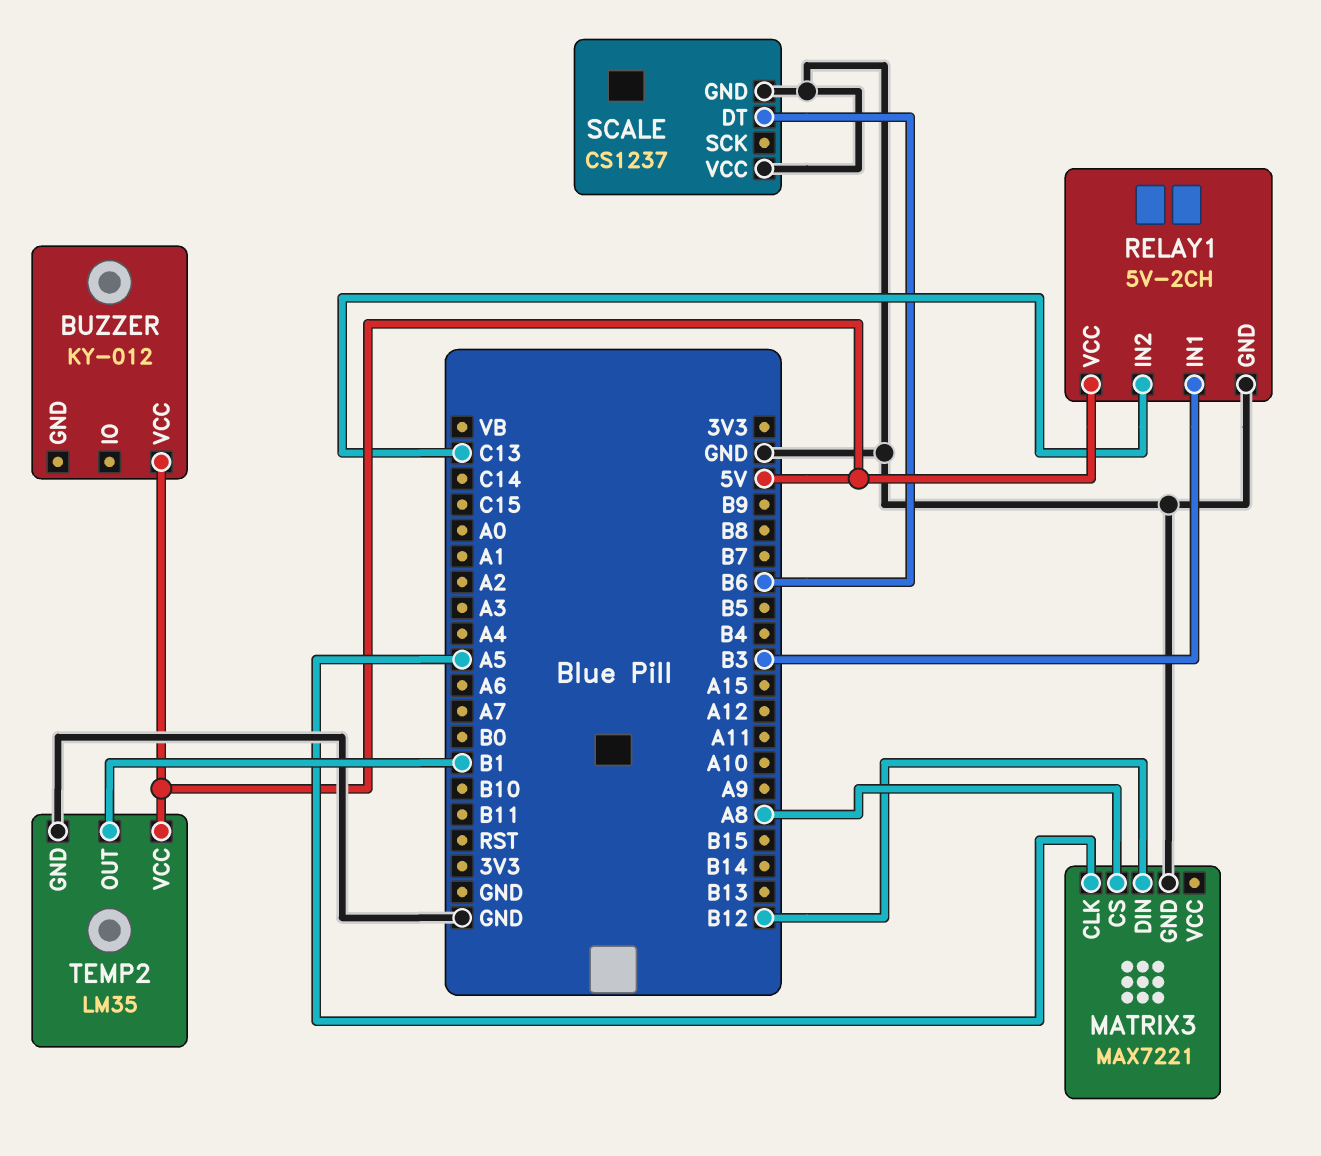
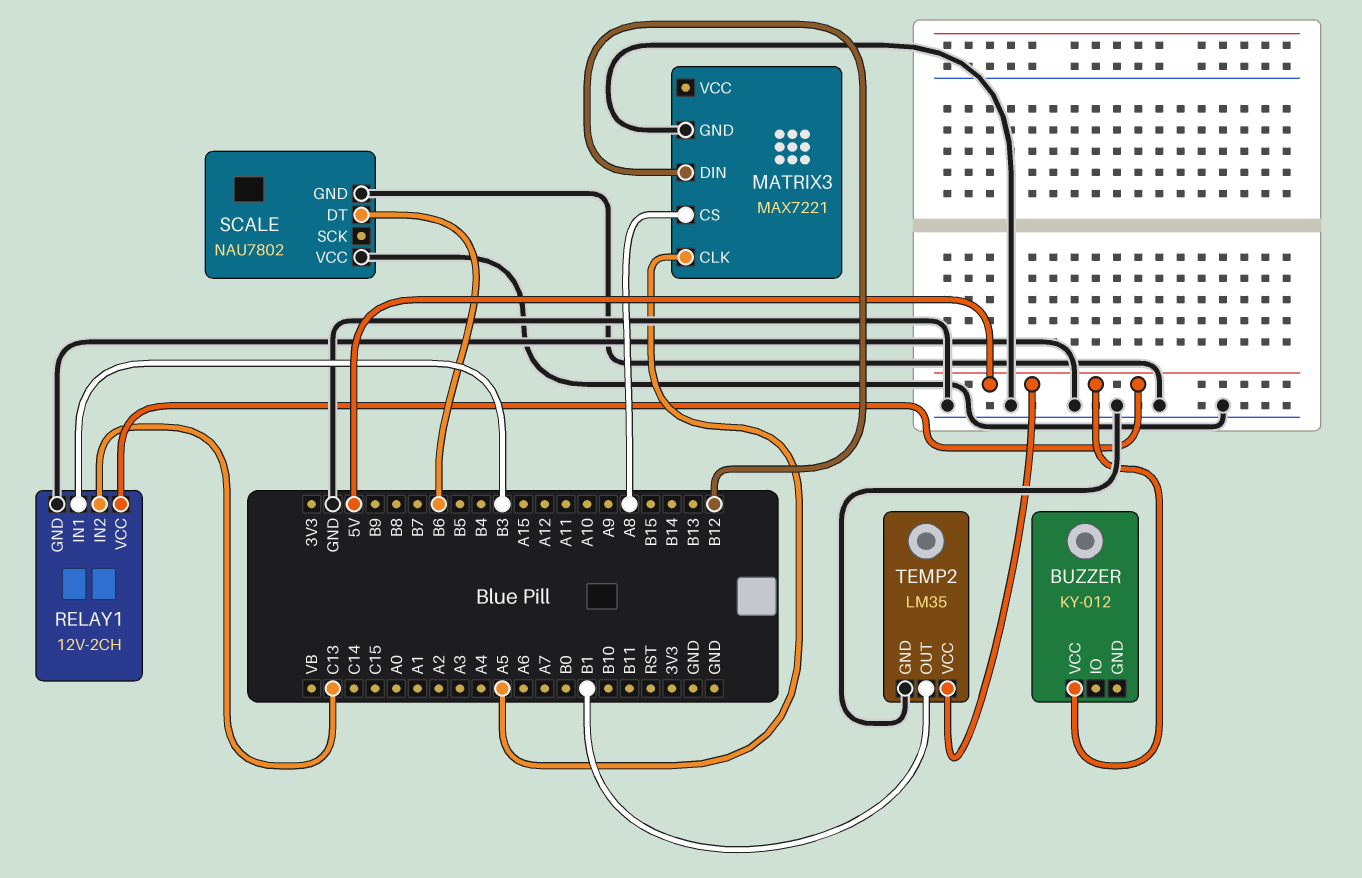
RELAY1: 5V-2CH -> 12V-2CH
SCALE: CS1237 -> NAU7802

